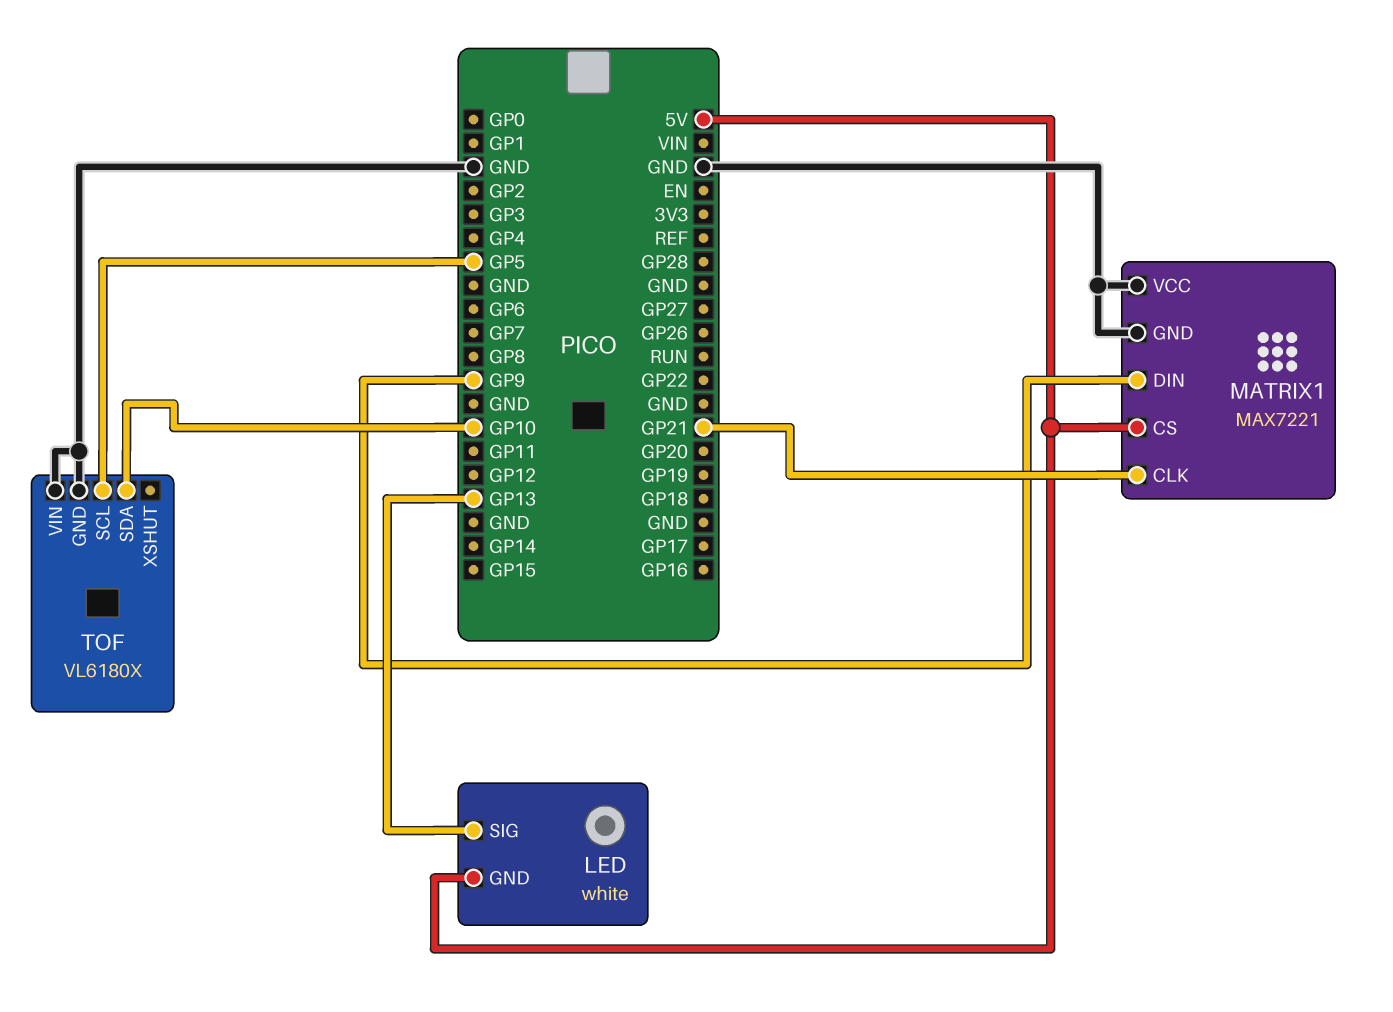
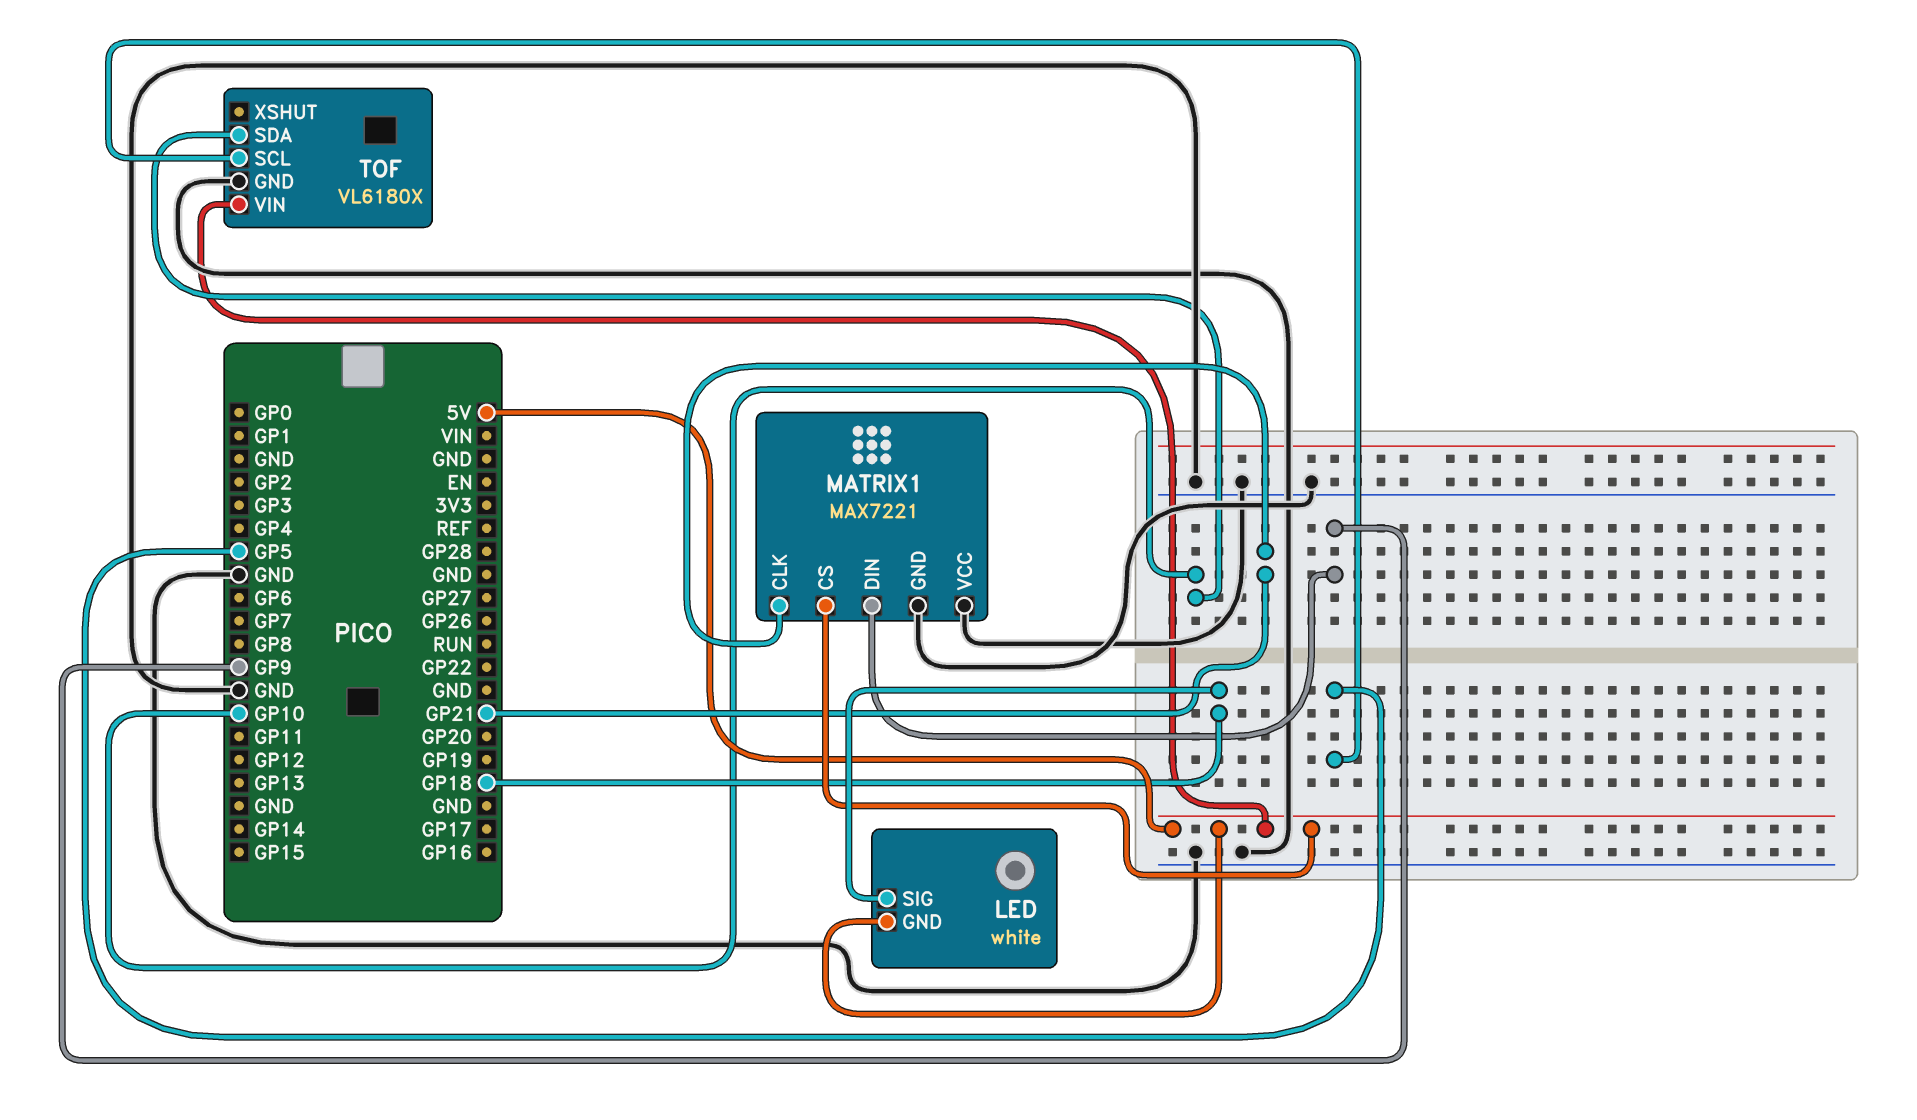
LED pin SIG: GP13 -> GP18
TOF pin VIN: GND -> 5V

